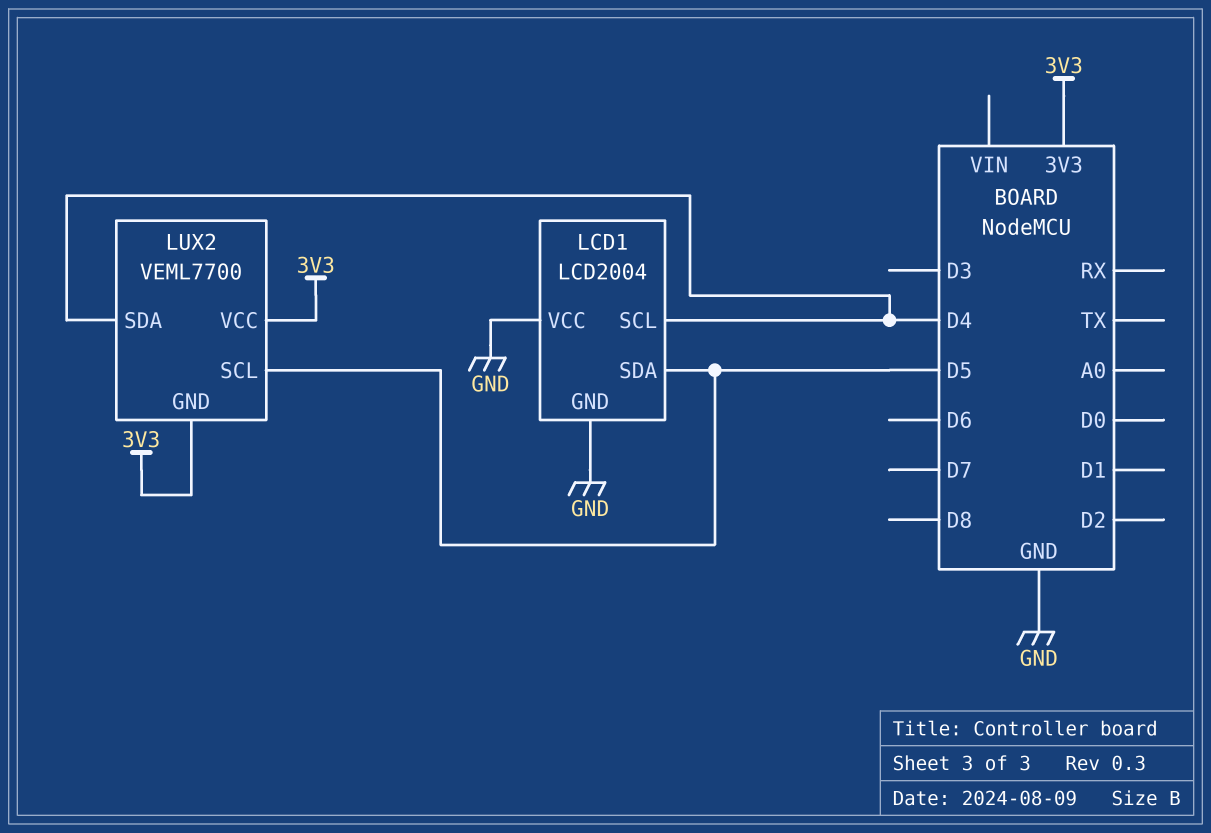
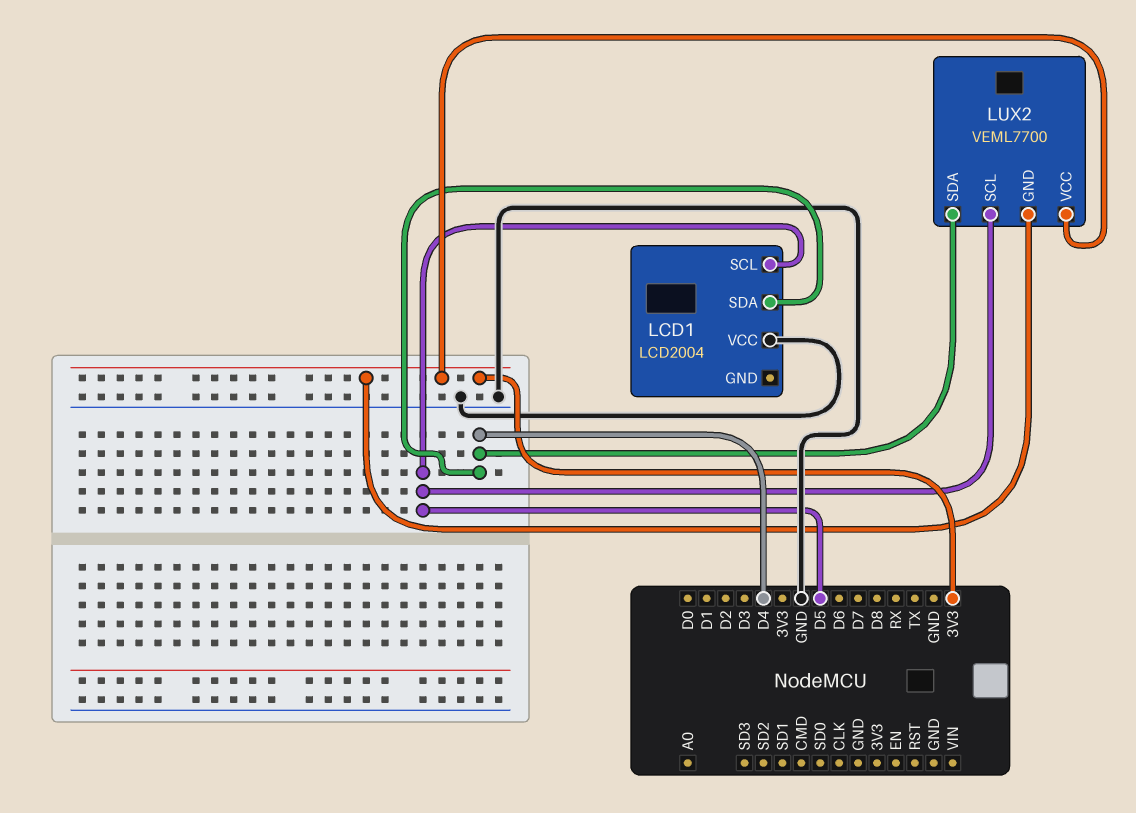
LCD1 pin GND: GND -> none
LCD1 pin SCL: D4 -> D5
LCD1 pin SDA: D5 -> D4

